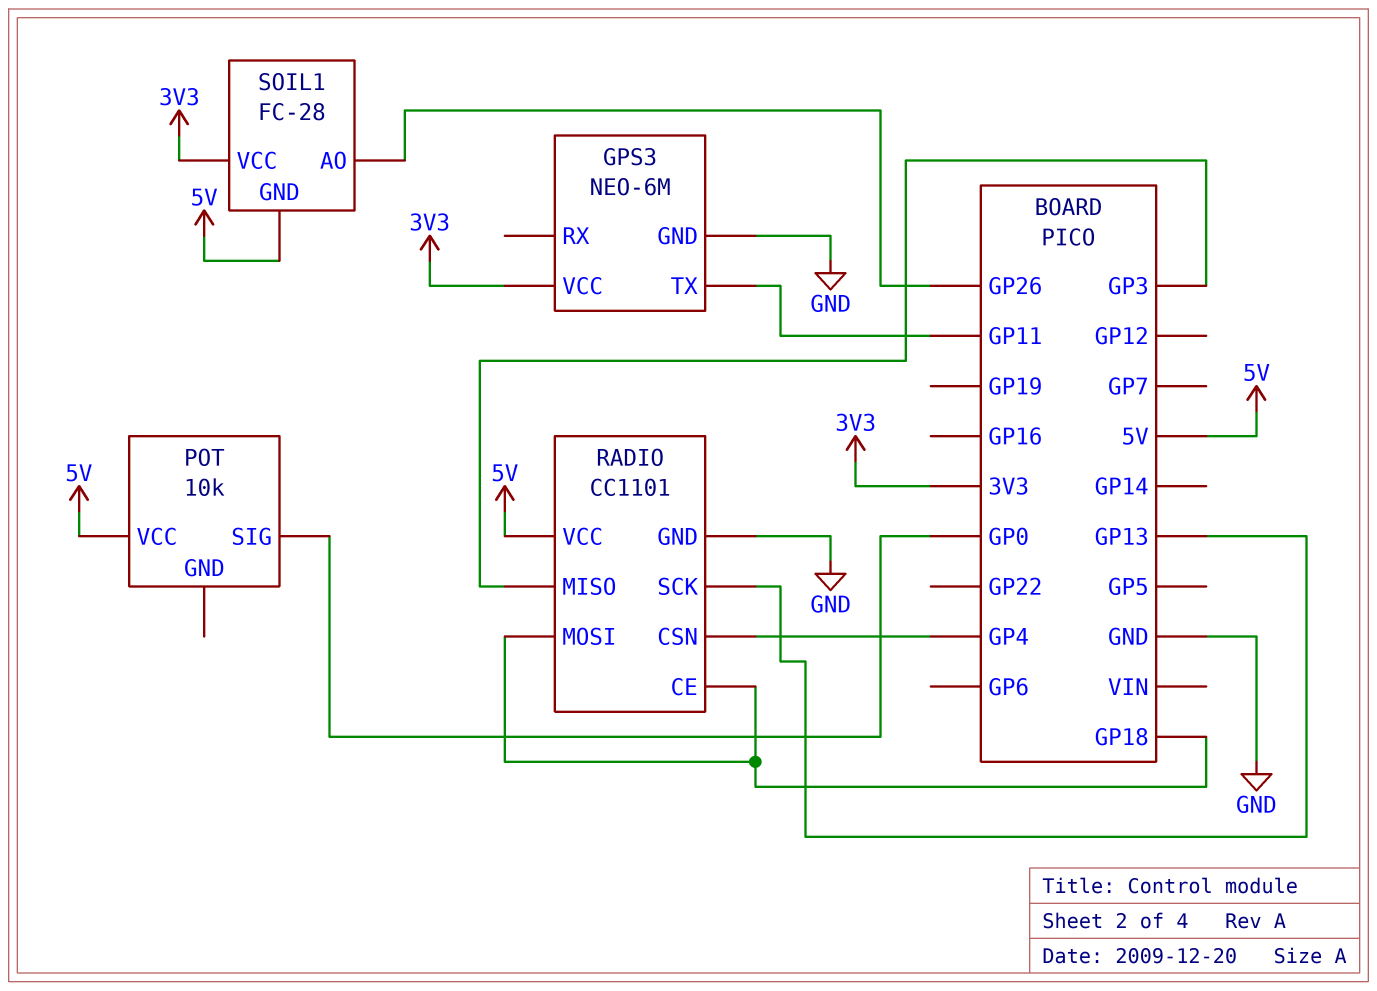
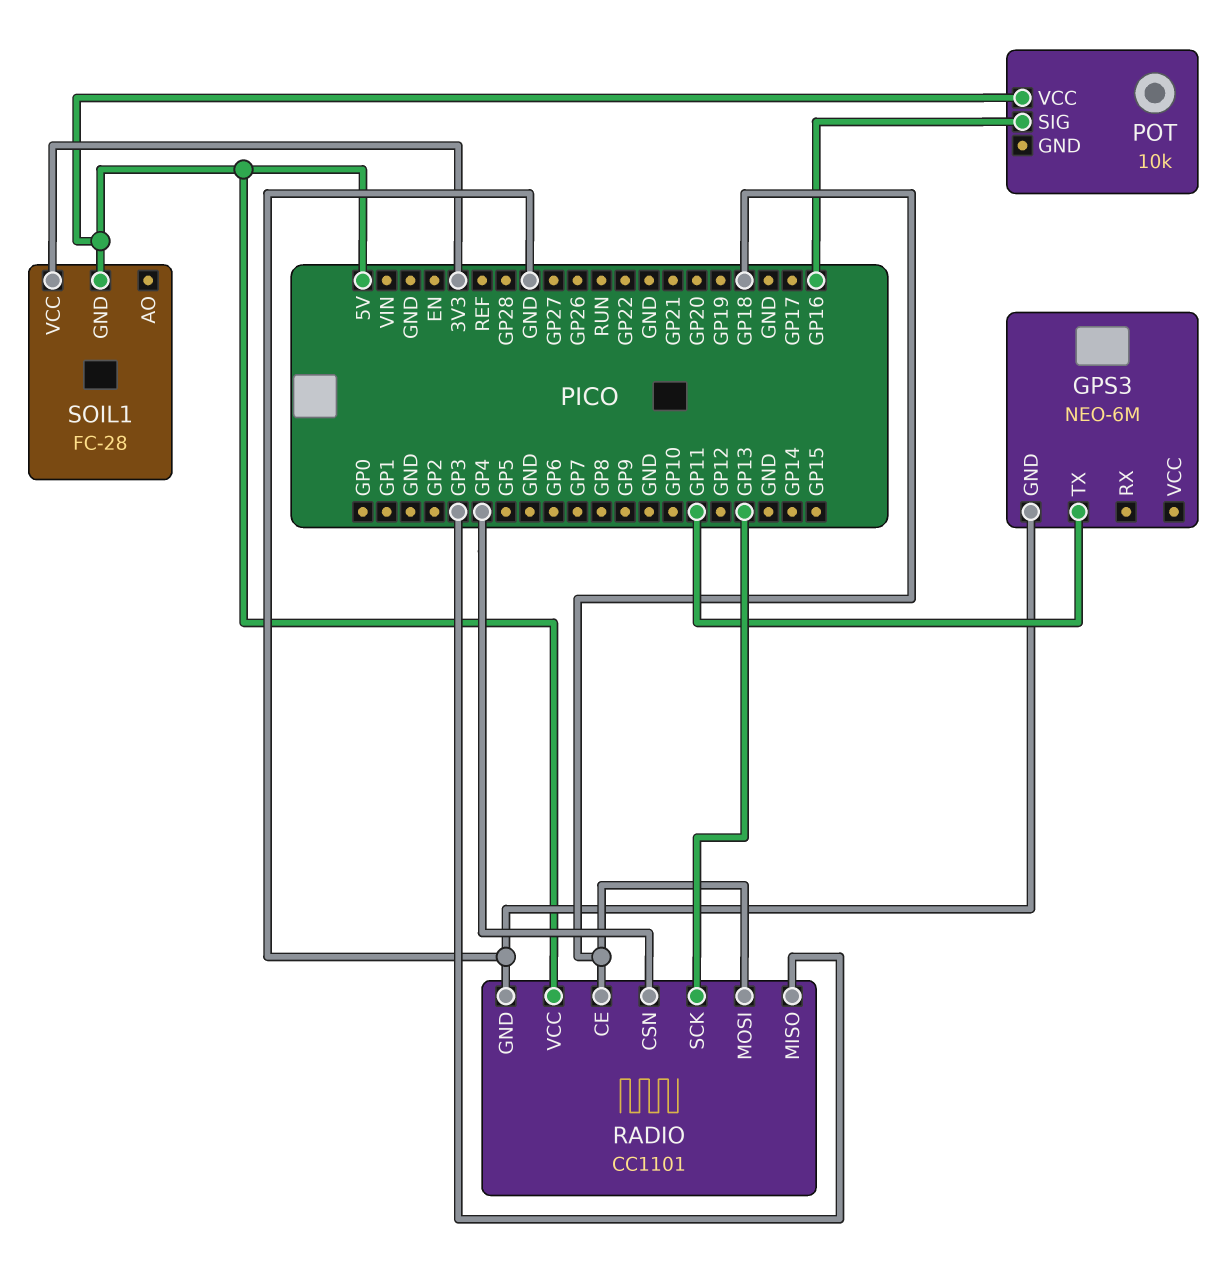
GPS3 pin VCC: 3V3 -> none
POT pin SIG: GP0 -> GP16
SOIL1 pin AO: GP26 -> none

